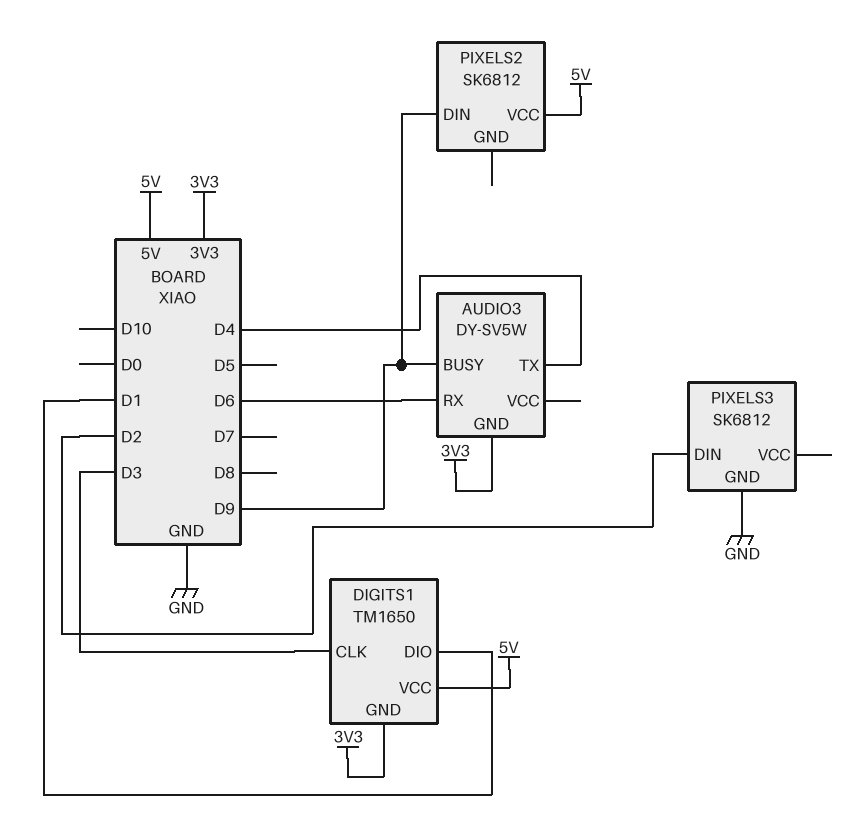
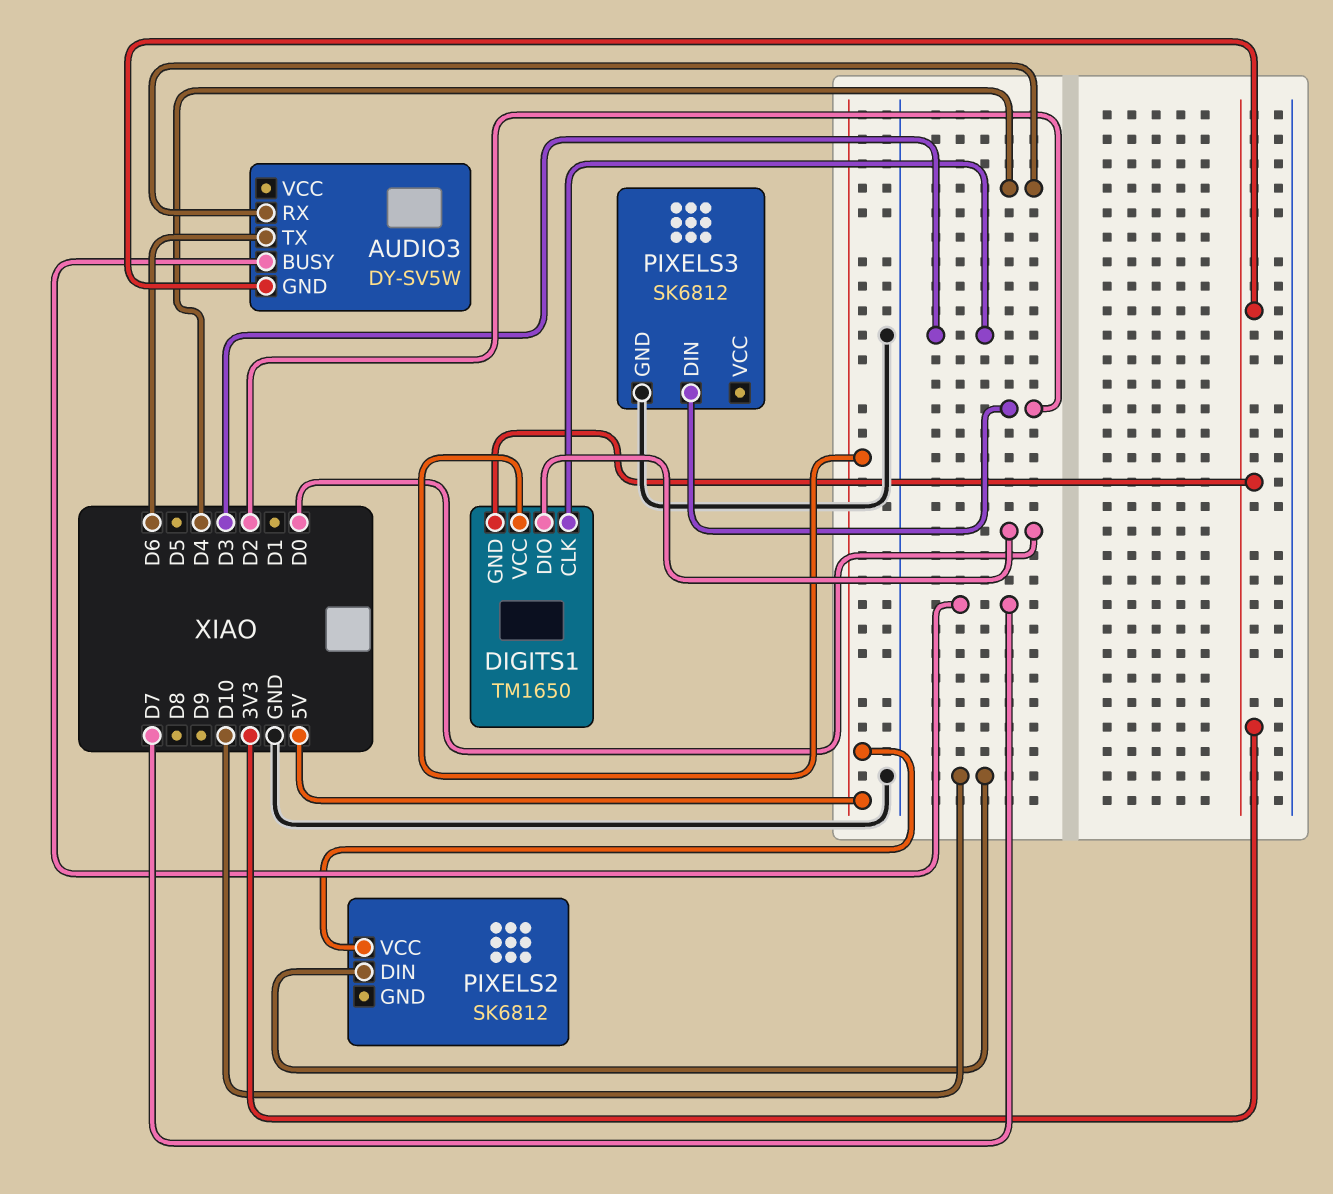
AUDIO3 pin BUSY: D9 -> D7
AUDIO3 pin RX: D6 -> D4
AUDIO3 pin TX: D4 -> D6
DIGITS1 pin DIO: D1 -> D0
PIXELS2 pin DIN: D9 -> D10

